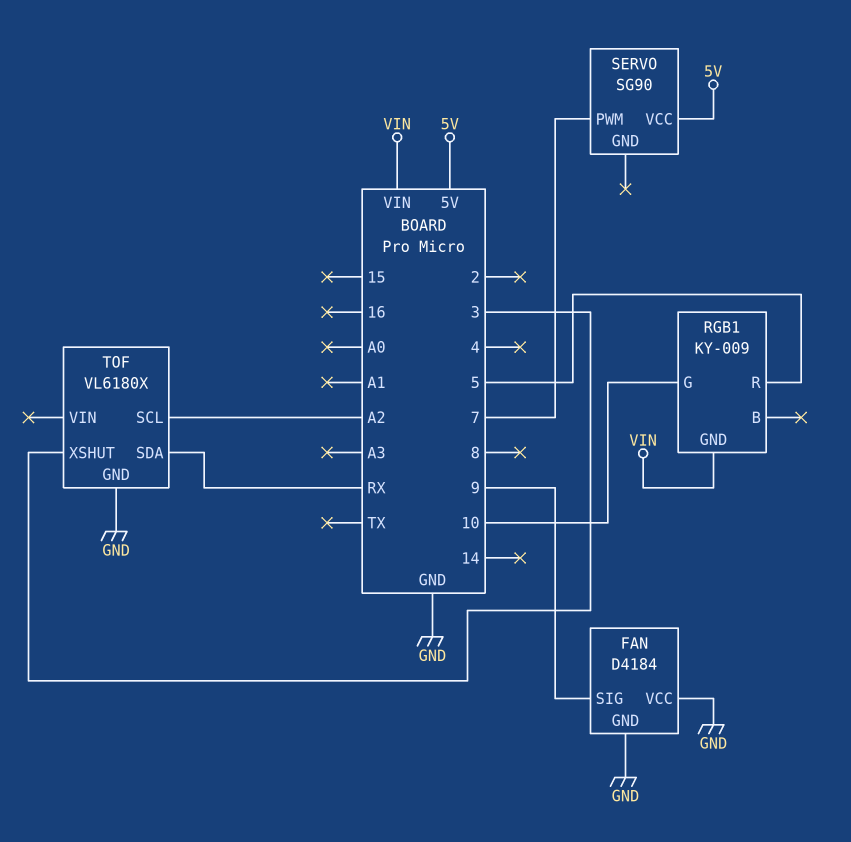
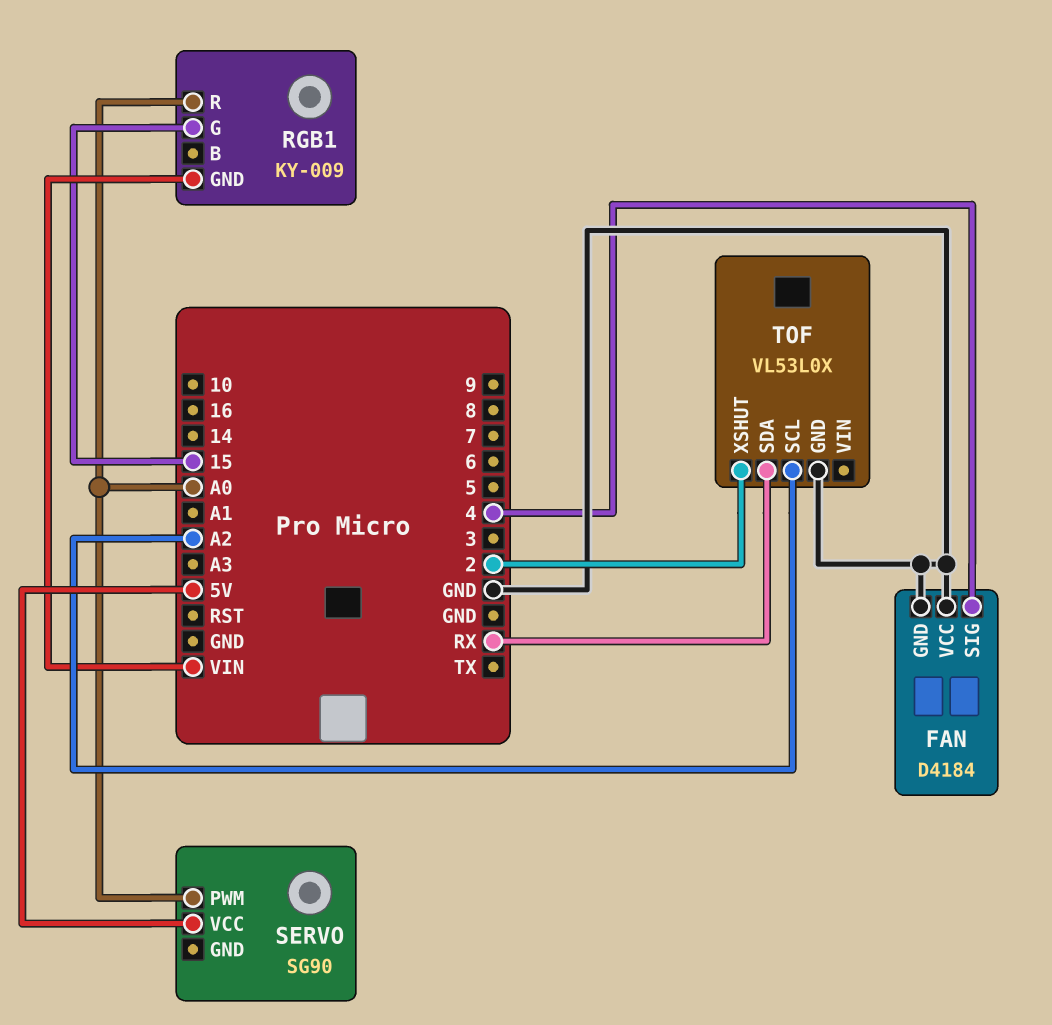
FAN pin SIG: 9 -> 4
RGB1 pin G: 10 -> 15
RGB1 pin R: 5 -> A0
SERVO pin PWM: 7 -> A0
TOF: VL6180X -> VL53L0X
TOF pin XSHUT: 3 -> 2

